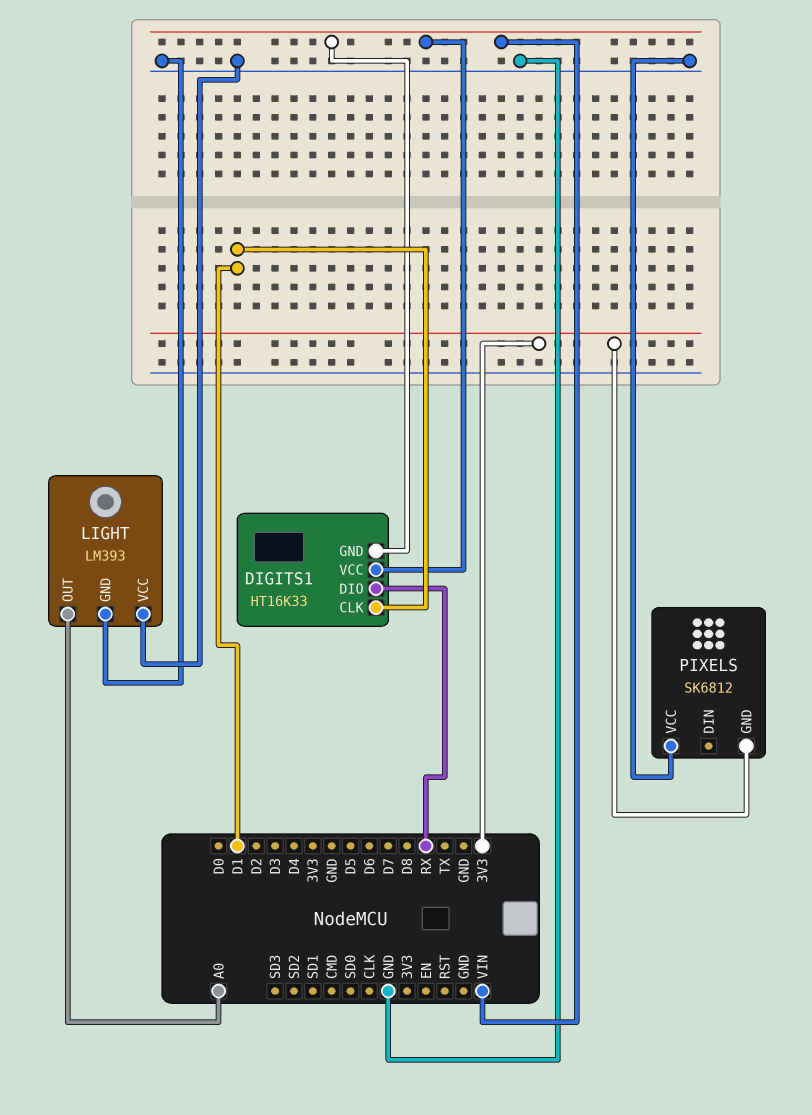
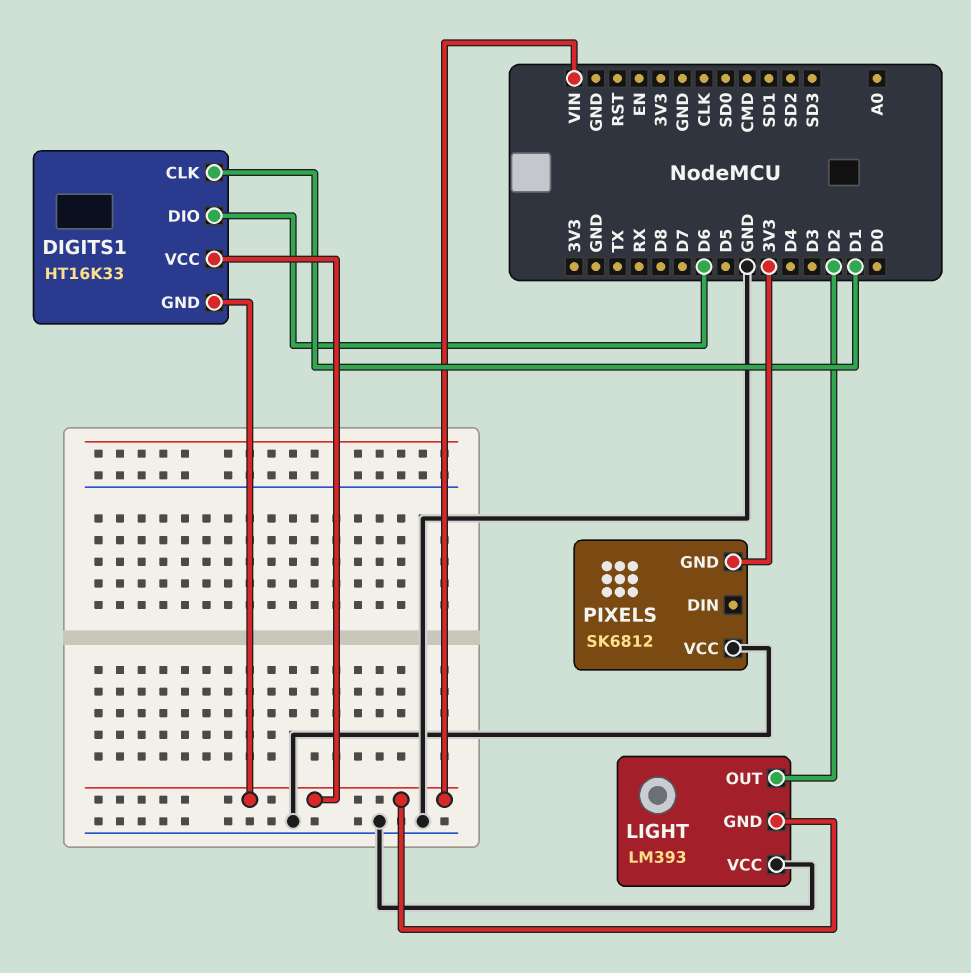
DIGITS1 pin DIO: RX -> D6
LIGHT pin GND: GND -> VIN
LIGHT pin OUT: A0 -> D2

